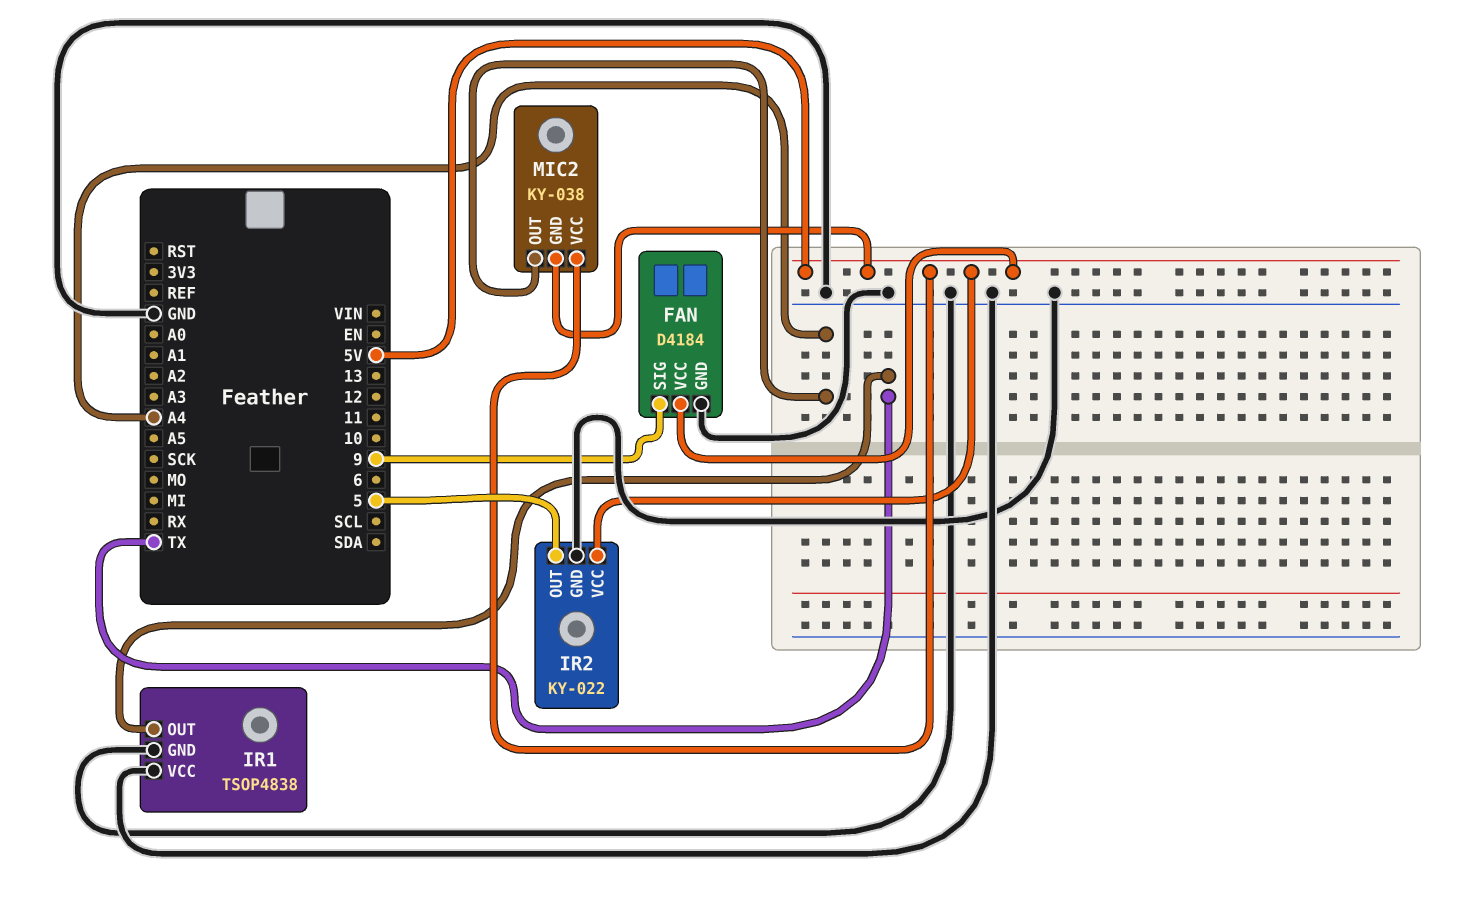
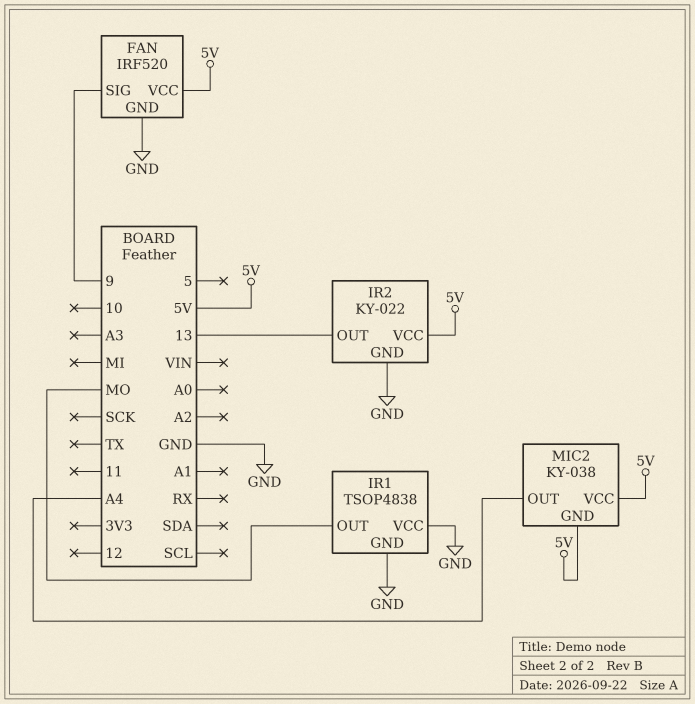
FAN: D4184 -> IRF520
IR1 pin OUT: TX -> MO
IR2 pin OUT: 5 -> 13

